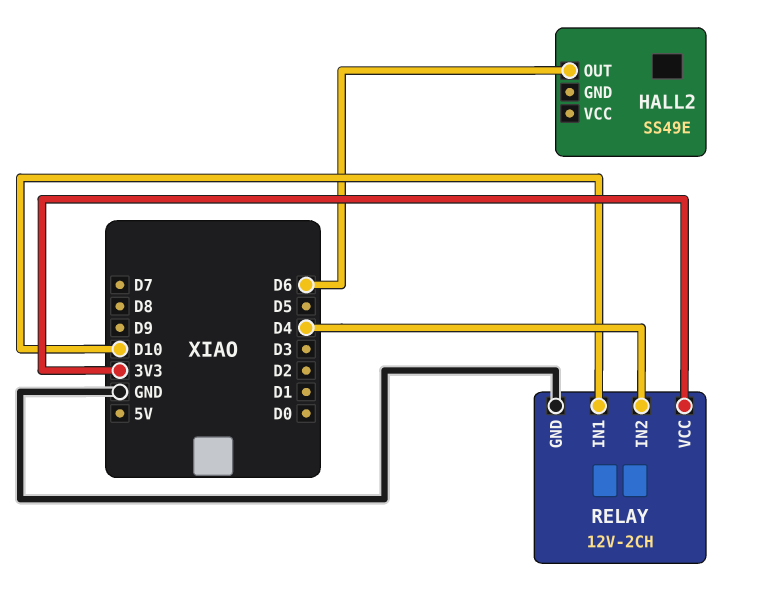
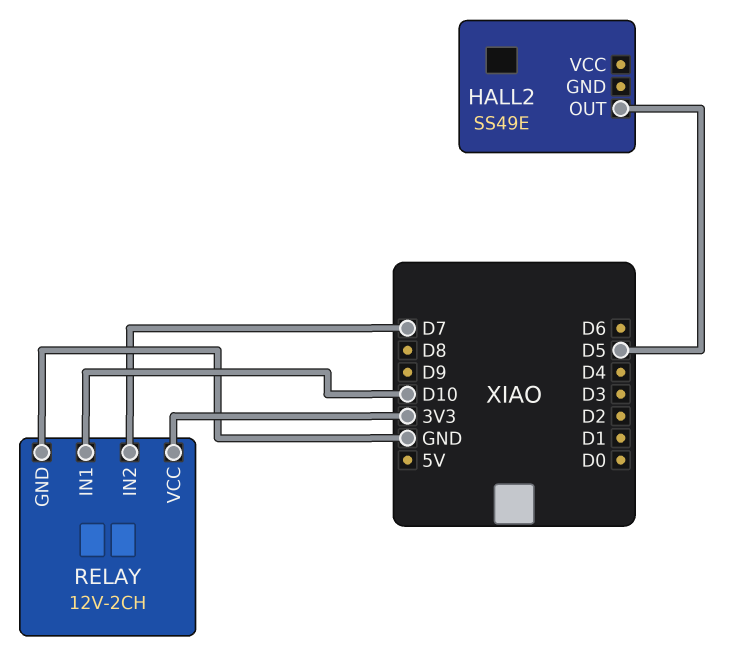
HALL2 pin OUT: D6 -> D5
RELAY pin IN2: D4 -> D7

